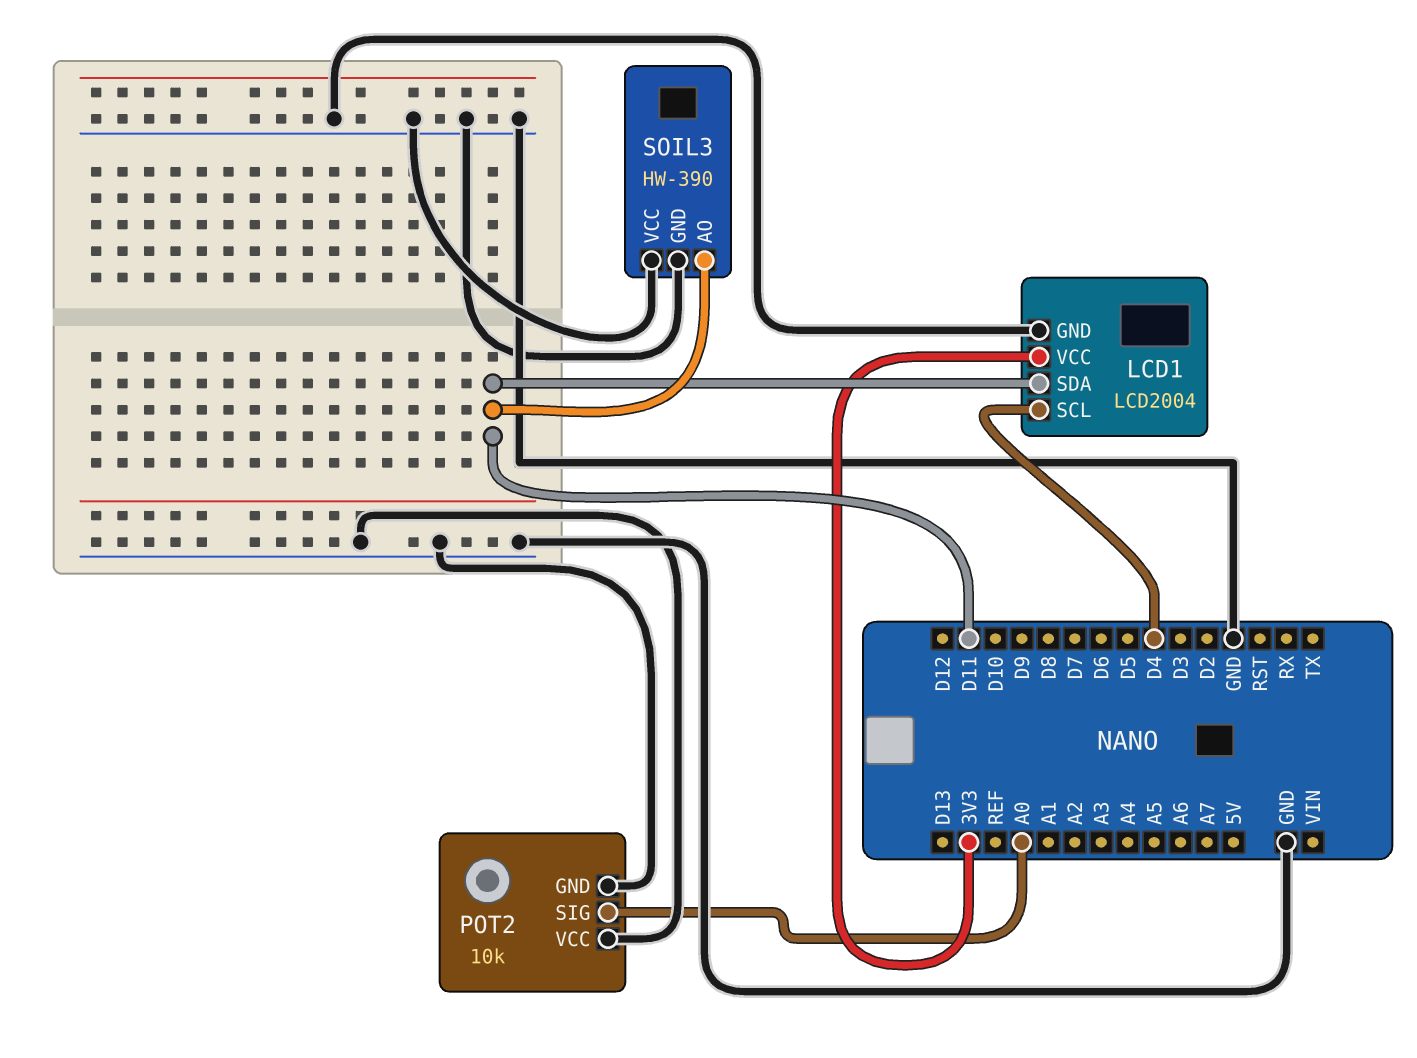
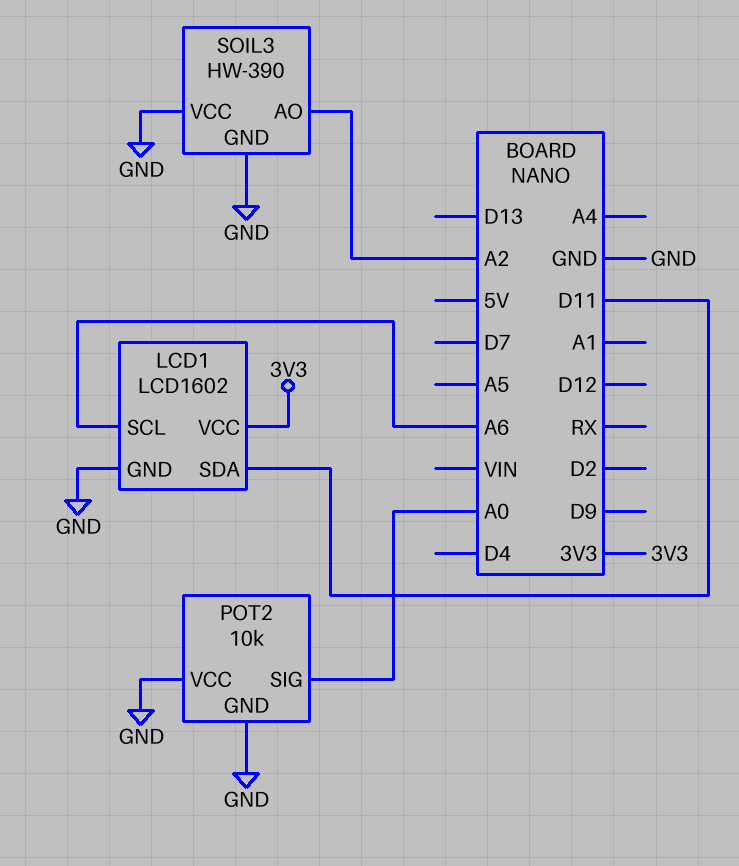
LCD1: LCD2004 -> LCD1602
LCD1 pin SCL: D4 -> A6
SOIL3 pin AO: D11 -> A2

